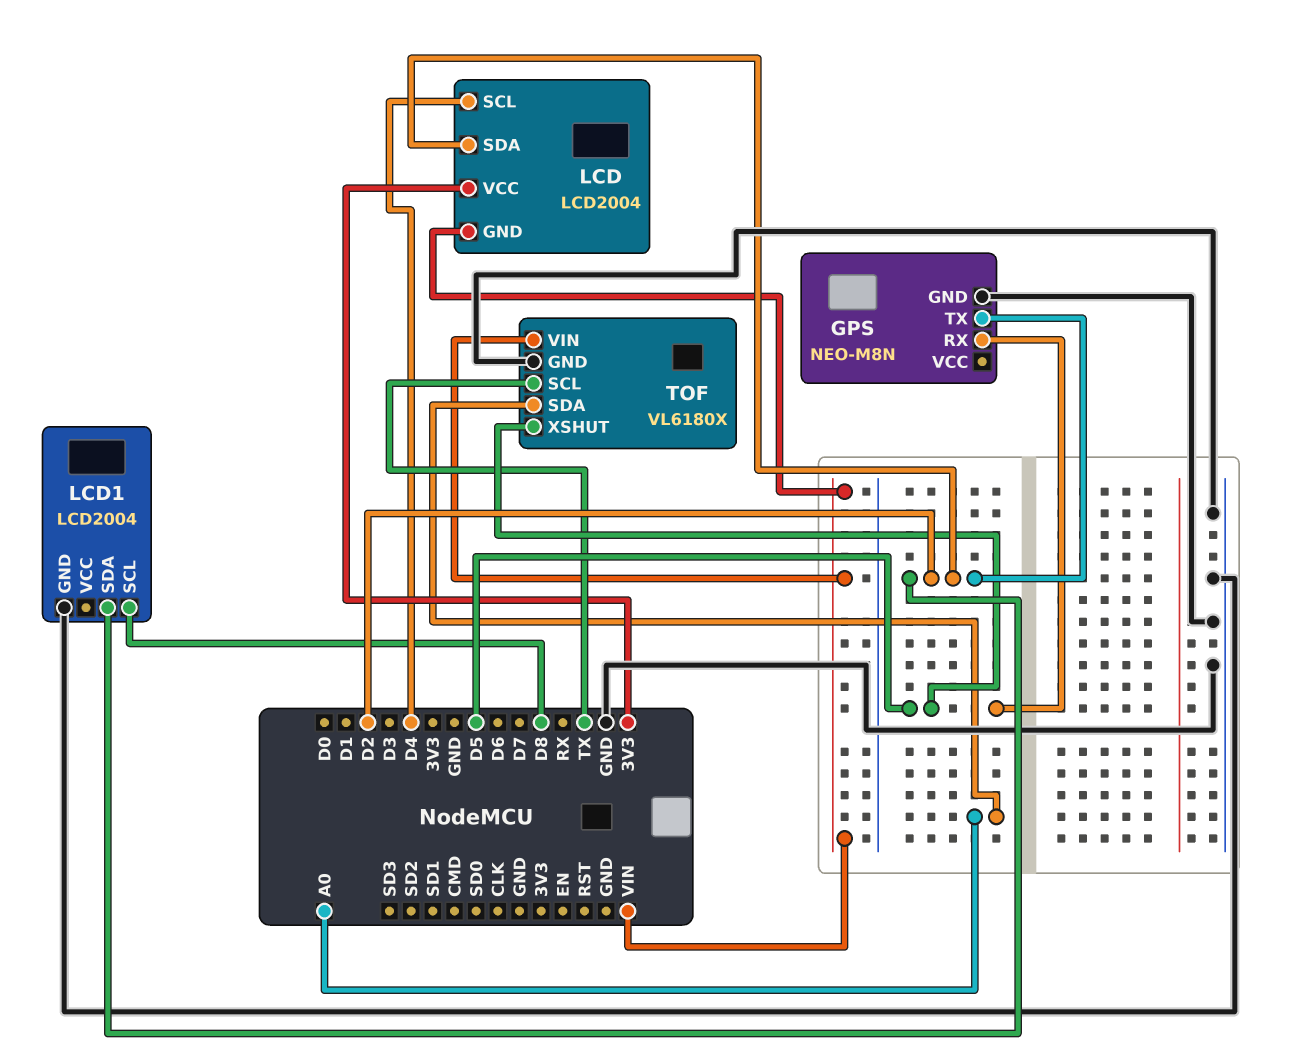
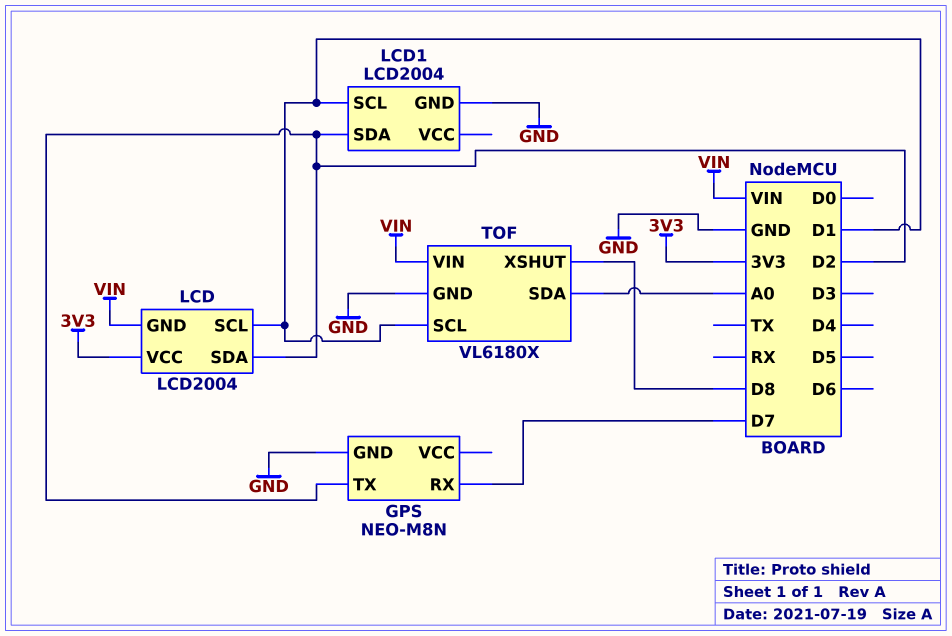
GPS pin RX: D5 -> D7
LCD pin SCL: D4 -> D1
LCD1 pin SCL: D8 -> D1
TOF pin SCL: TX -> D1
TOF pin XSHUT: D5 -> D8

